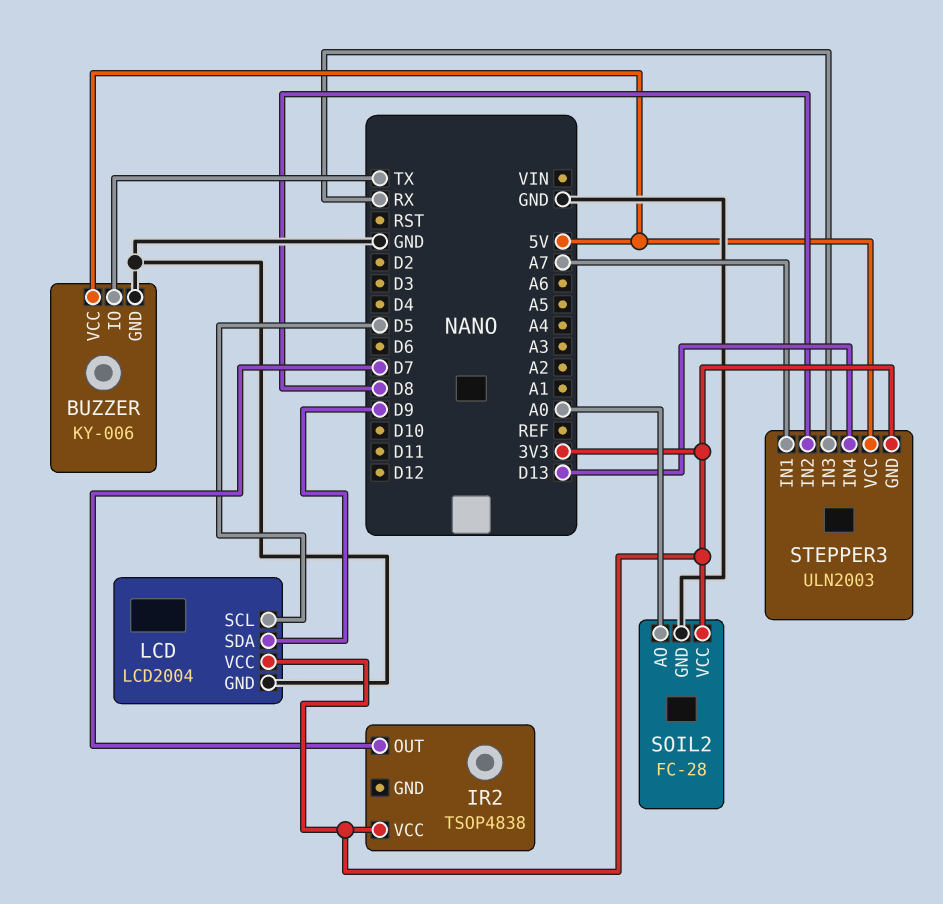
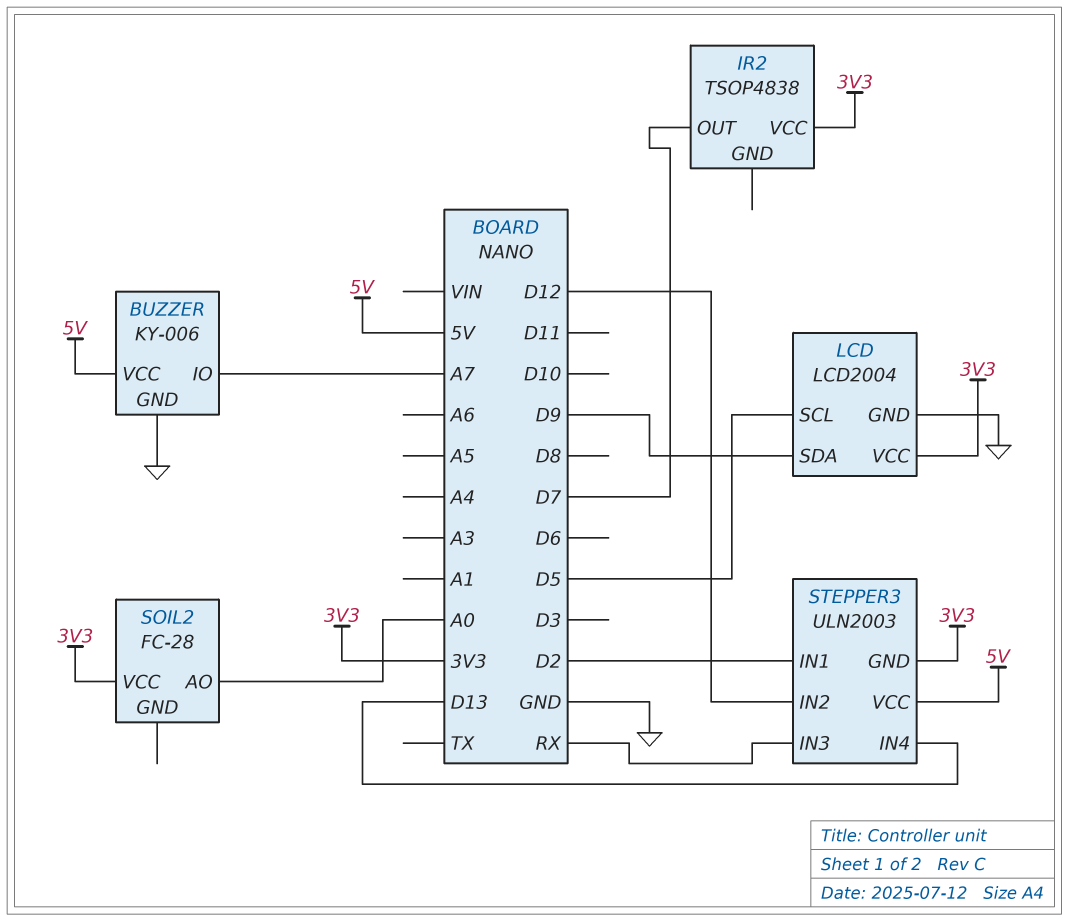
BUZZER pin IO: TX -> A7
SOIL2 pin GND: GND -> none
STEPPER3 pin IN1: A7 -> D2
STEPPER3 pin IN2: D8 -> D12

